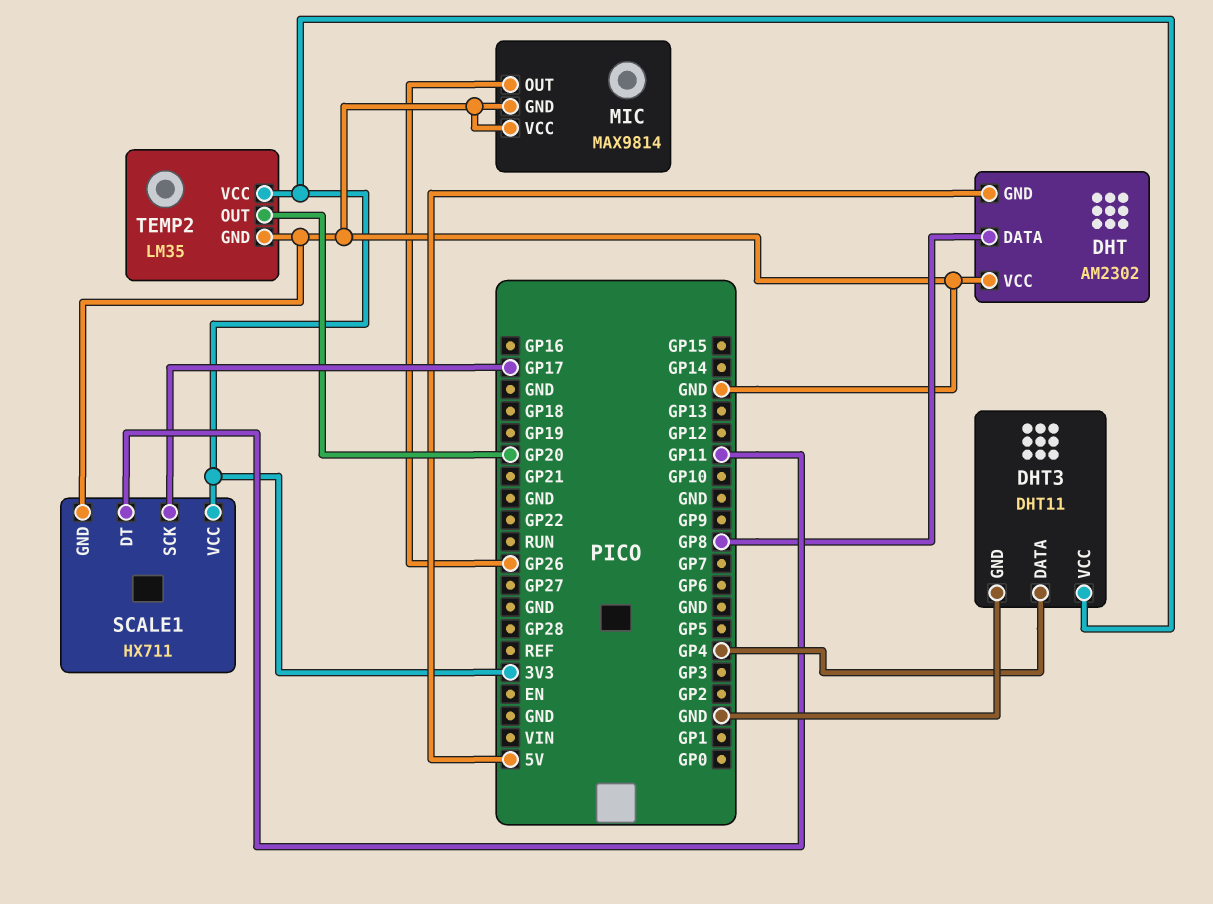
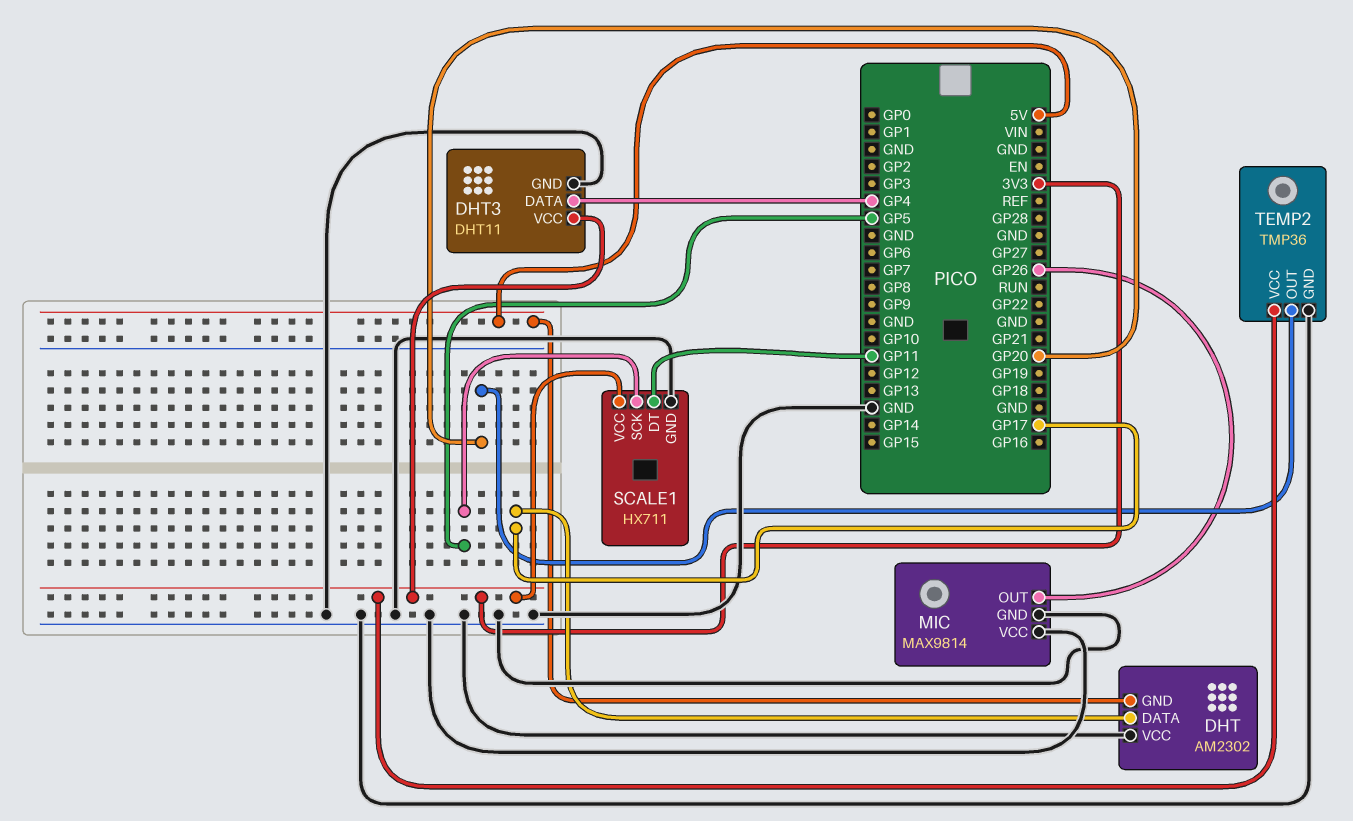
DHT pin DATA: GP8 -> GP17
SCALE1 pin SCK: GP17 -> GP5
TEMP2: LM35 -> TMP36

